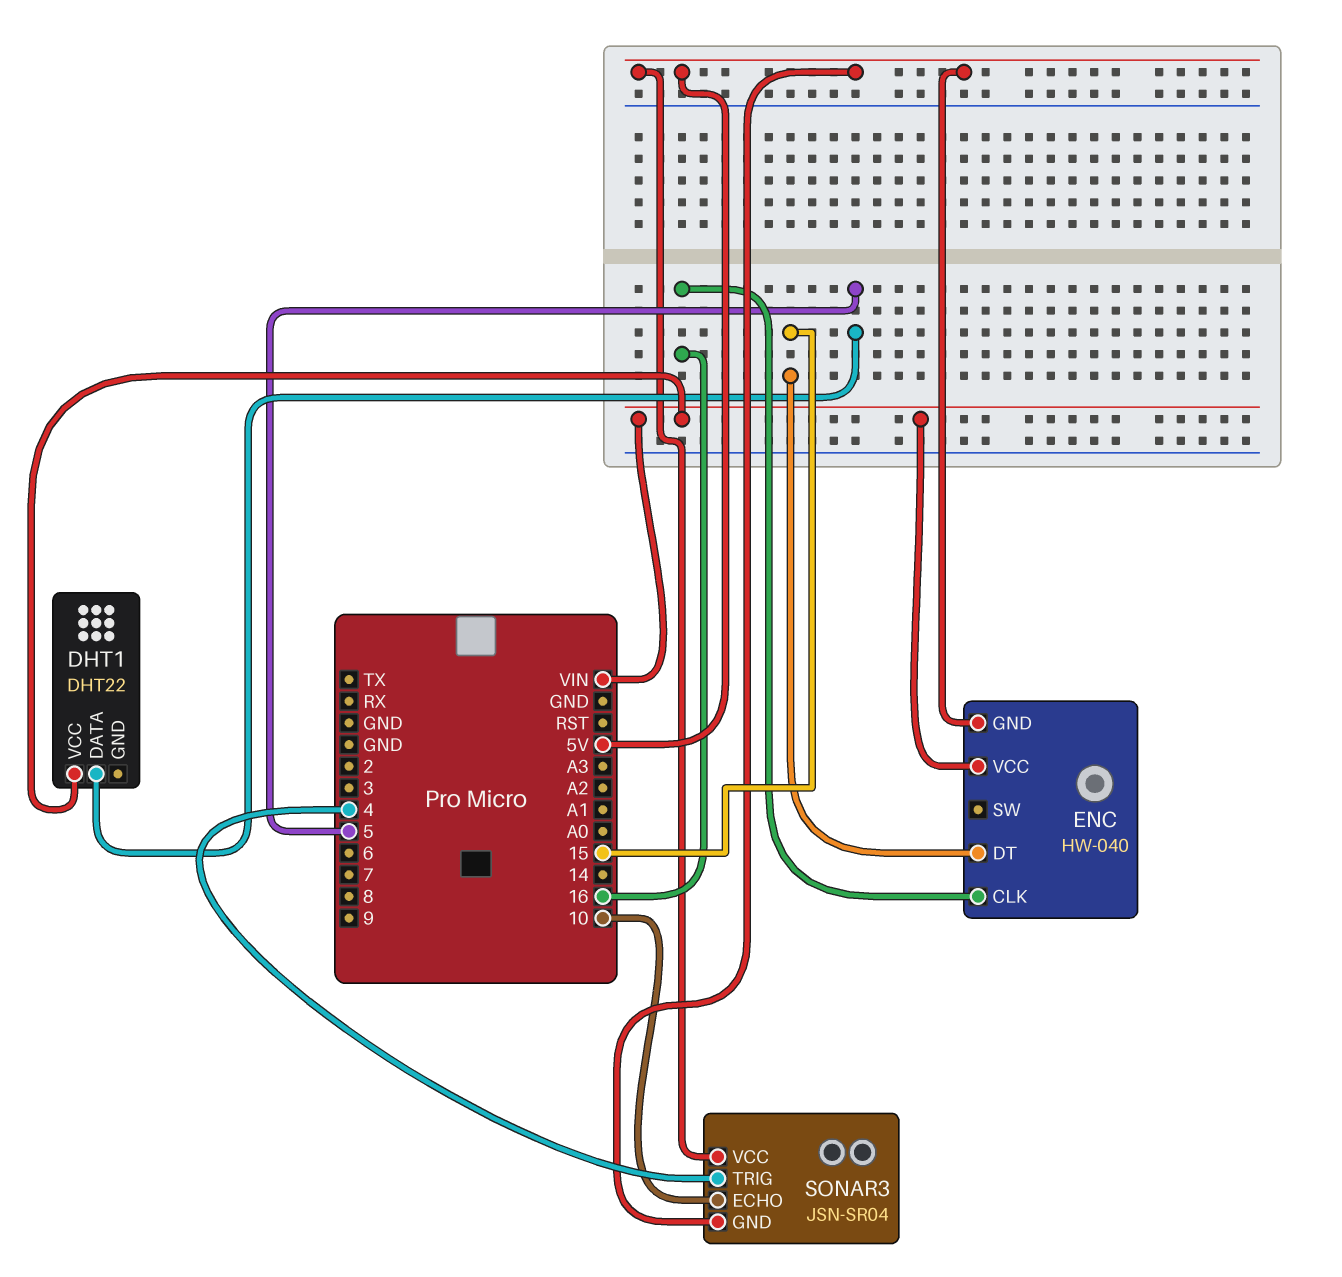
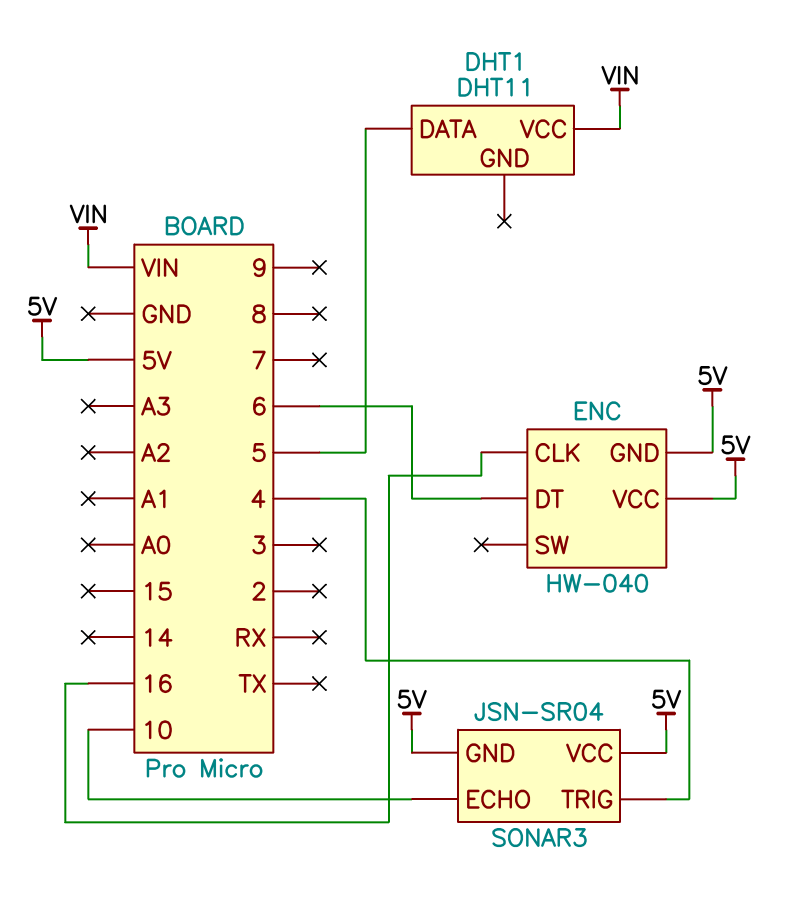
DHT1: DHT22 -> DHT11
ENC pin DT: 15 -> 6
ENC pin VCC: VIN -> 5V

